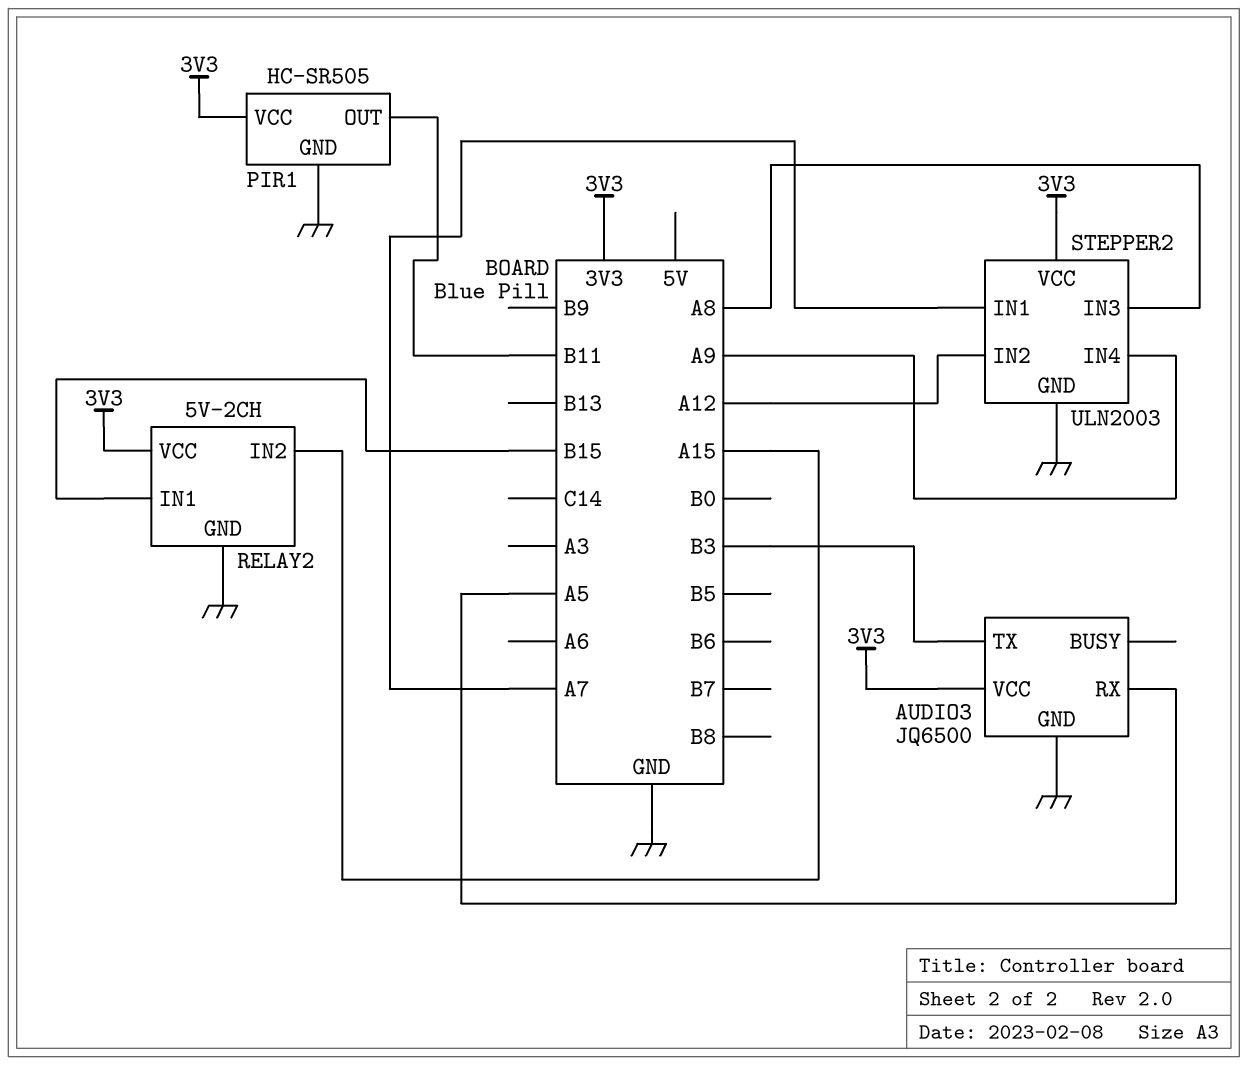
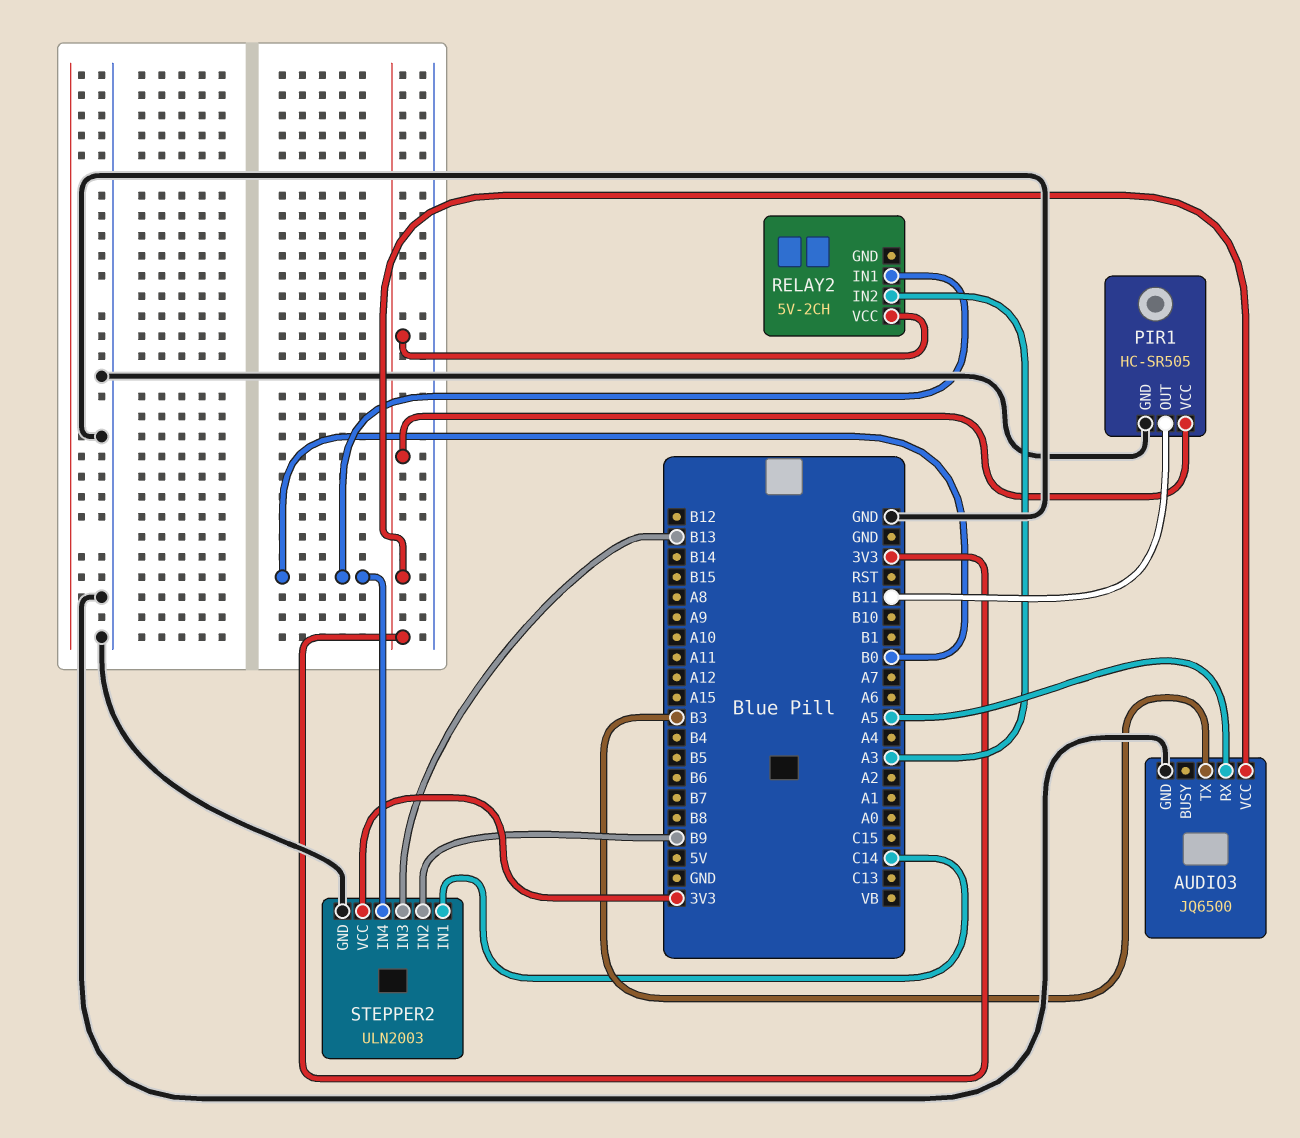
RELAY2 pin GND: GND -> none
RELAY2 pin IN1: B15 -> B0
RELAY2 pin IN2: A15 -> A3
STEPPER2 pin IN1: A7 -> C14
STEPPER2 pin IN2: A12 -> B9
STEPPER2 pin IN3: A8 -> B13
STEPPER2 pin IN4: A9 -> B0

